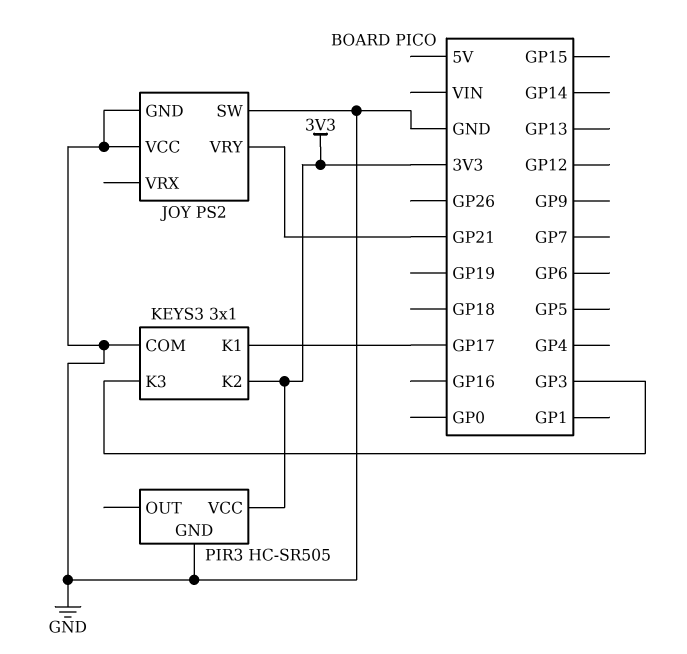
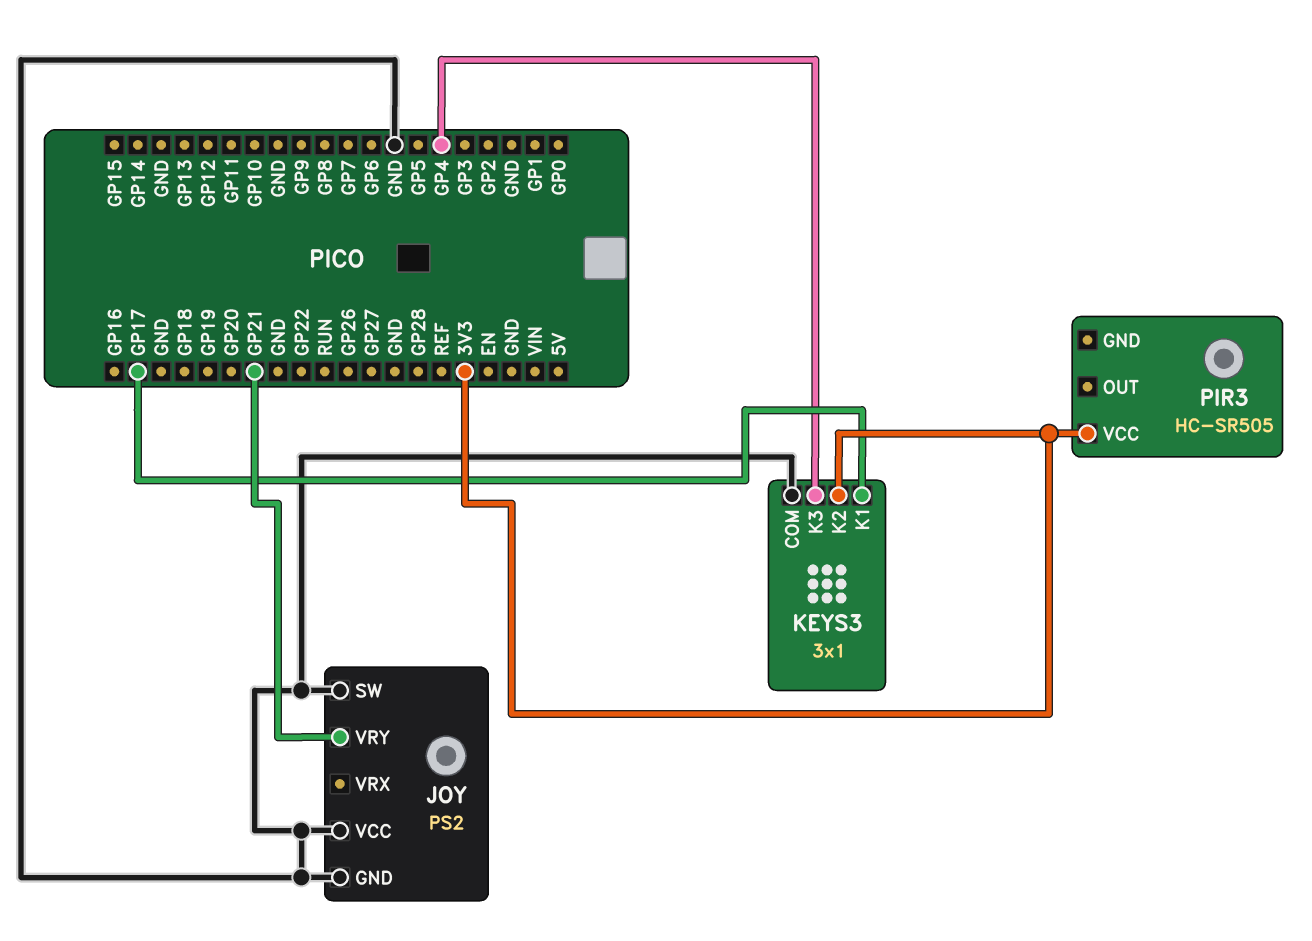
KEYS3 pin K3: GP3 -> GP4
PIR3 pin GND: GND -> none

